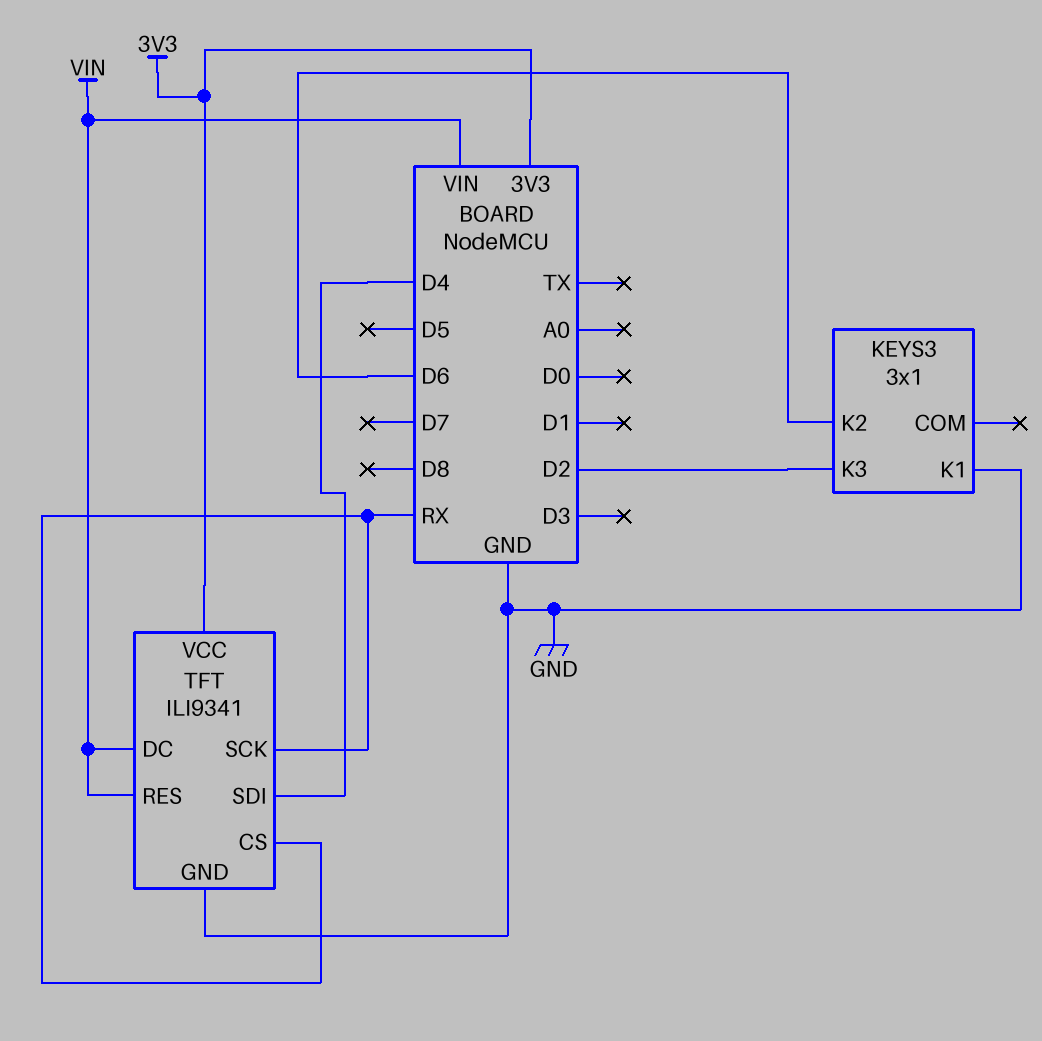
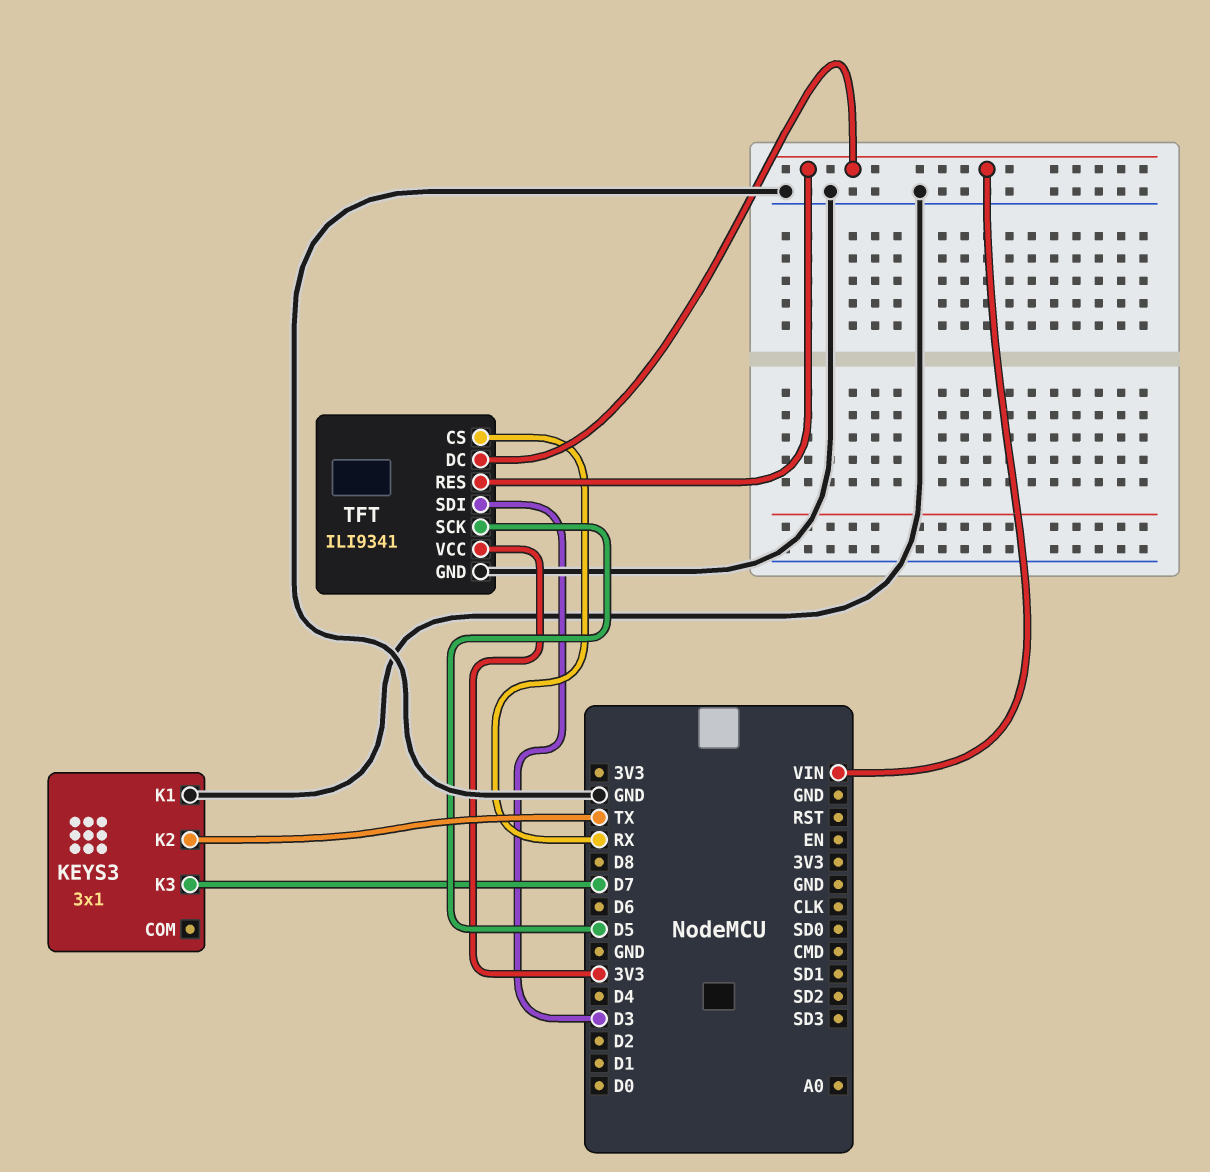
KEYS3 pin K2: D6 -> TX
KEYS3 pin K3: D2 -> D7
TFT pin SCK: RX -> D5
TFT pin SDI: D4 -> D3

